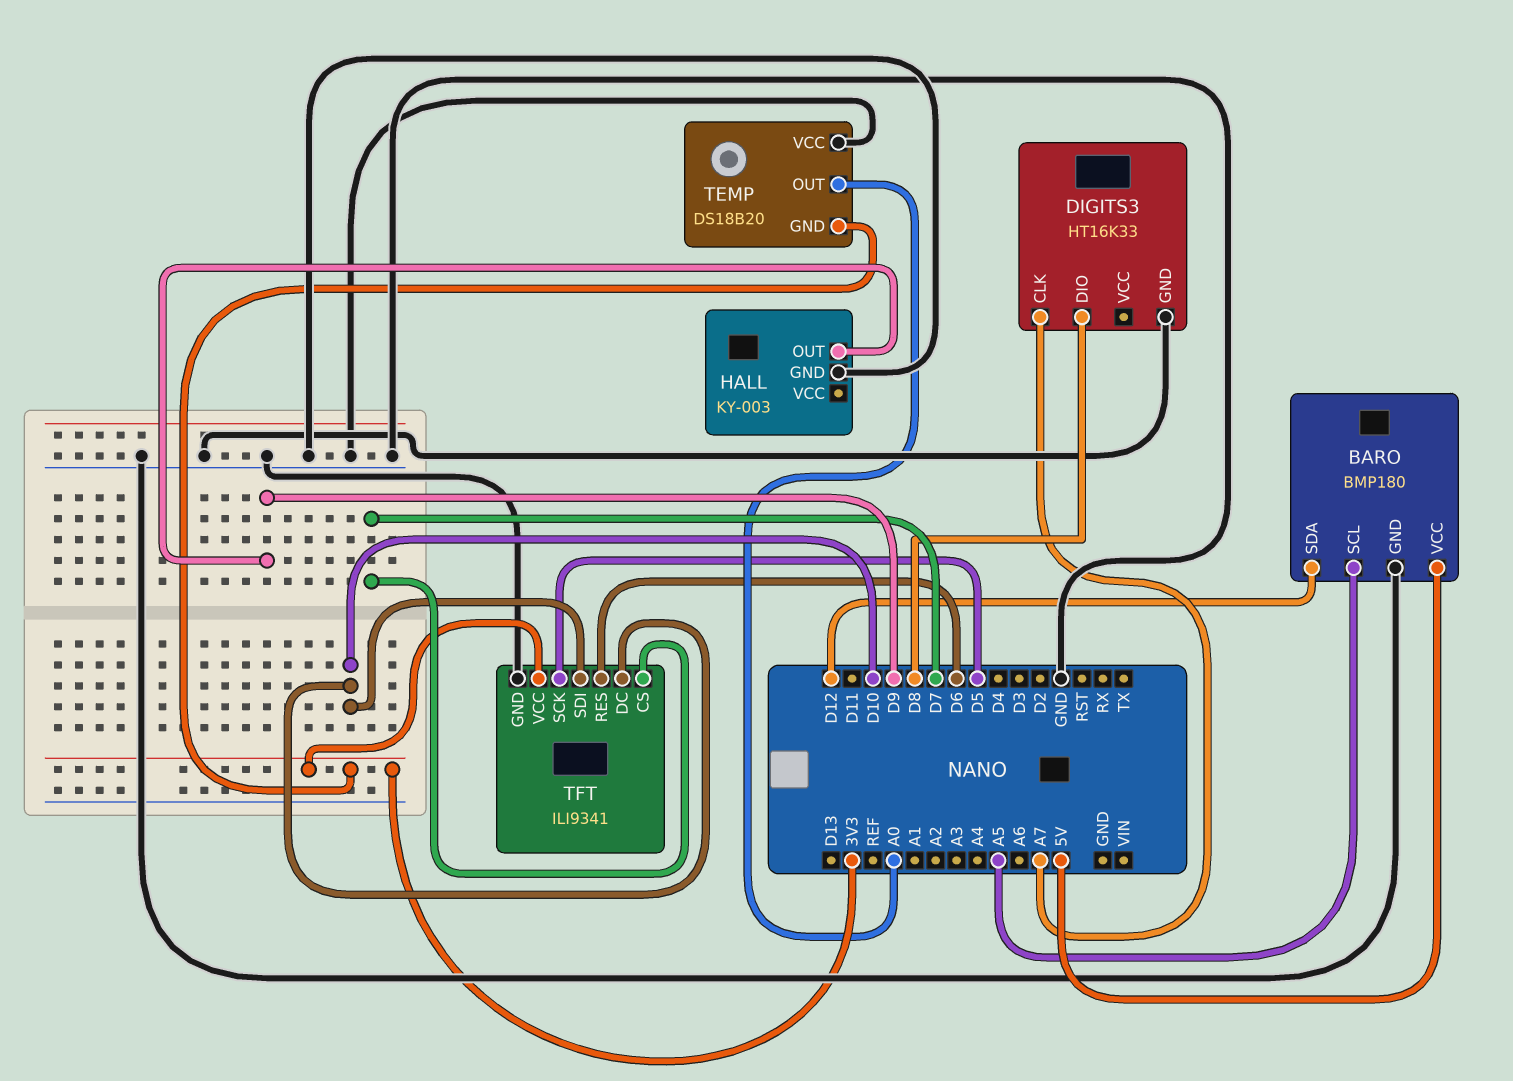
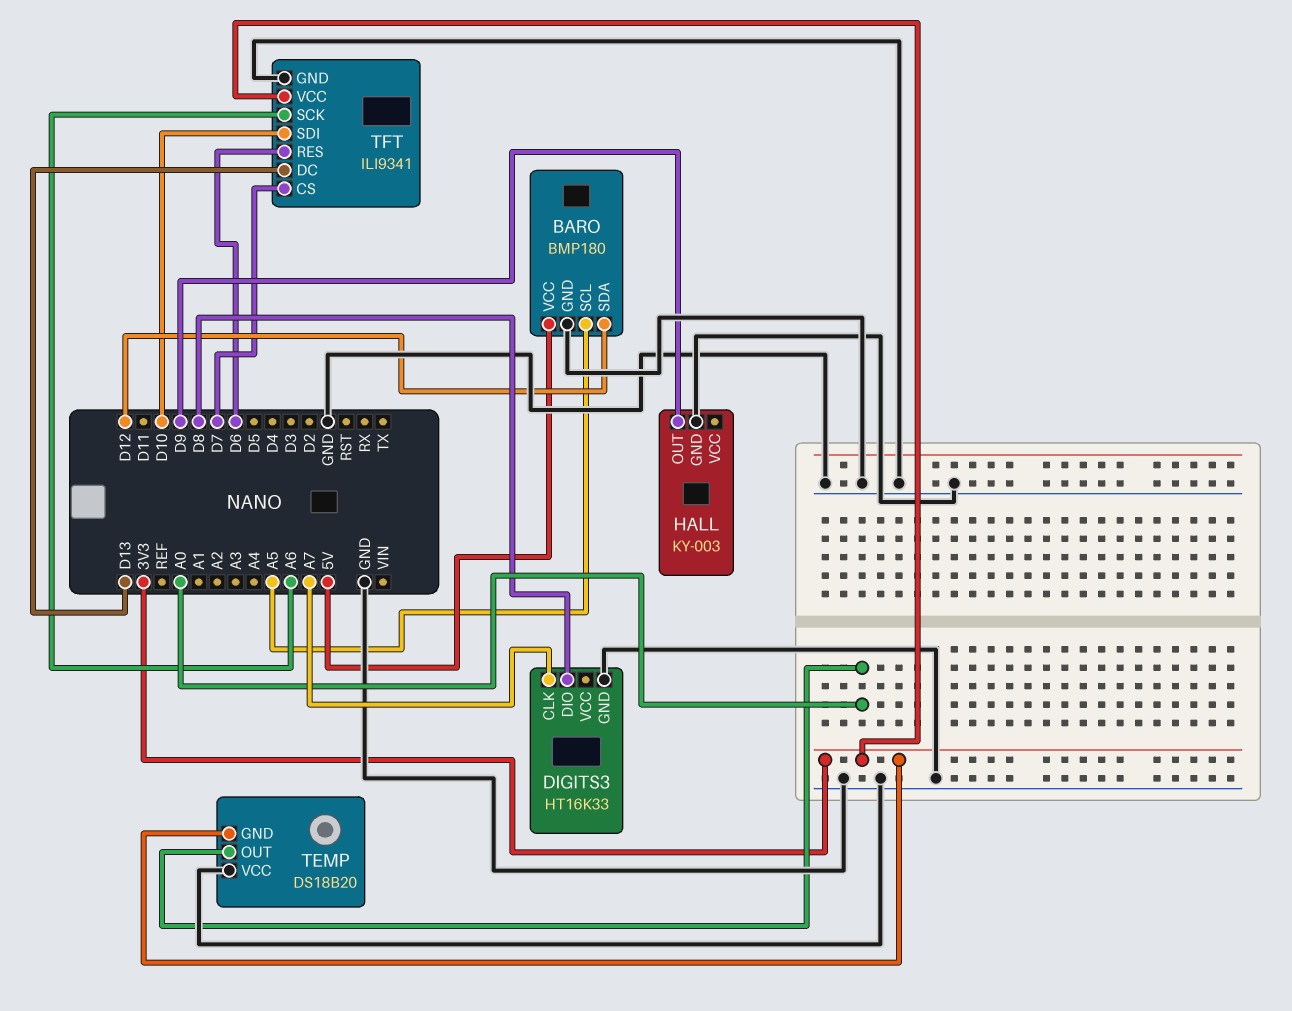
TFT pin DC: D10 -> D13
TFT pin SCK: D5 -> A6

